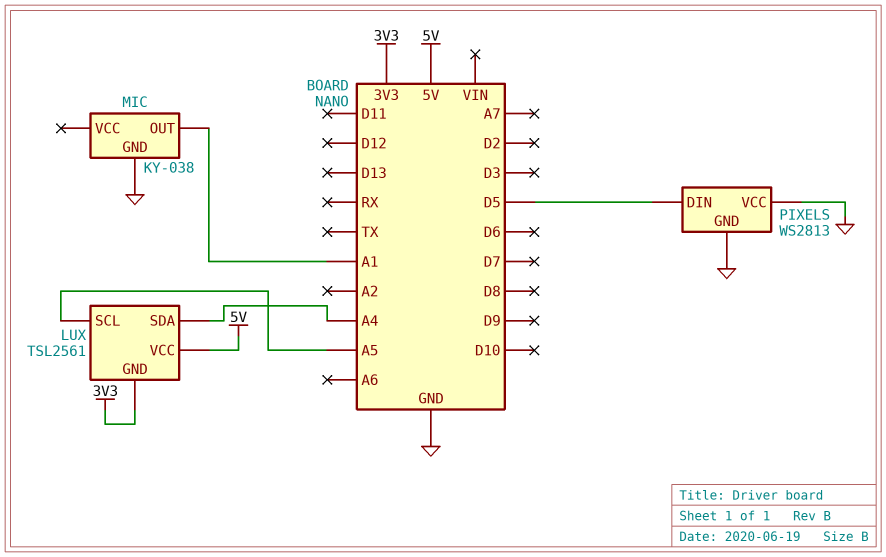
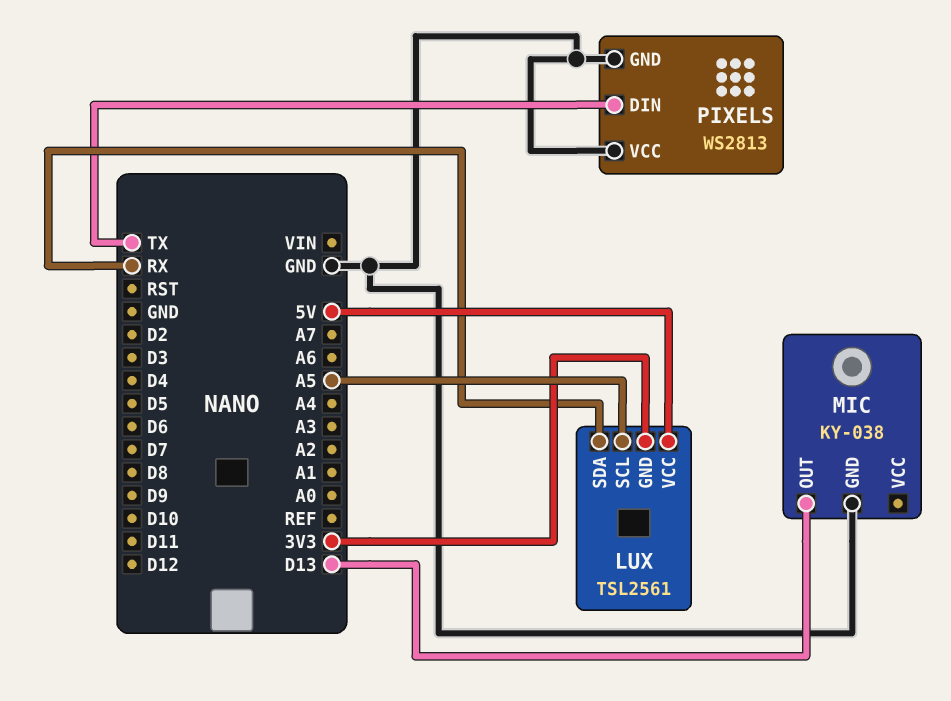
LUX pin SDA: A4 -> RX
MIC pin OUT: A1 -> D13
PIXELS pin DIN: D5 -> TX

